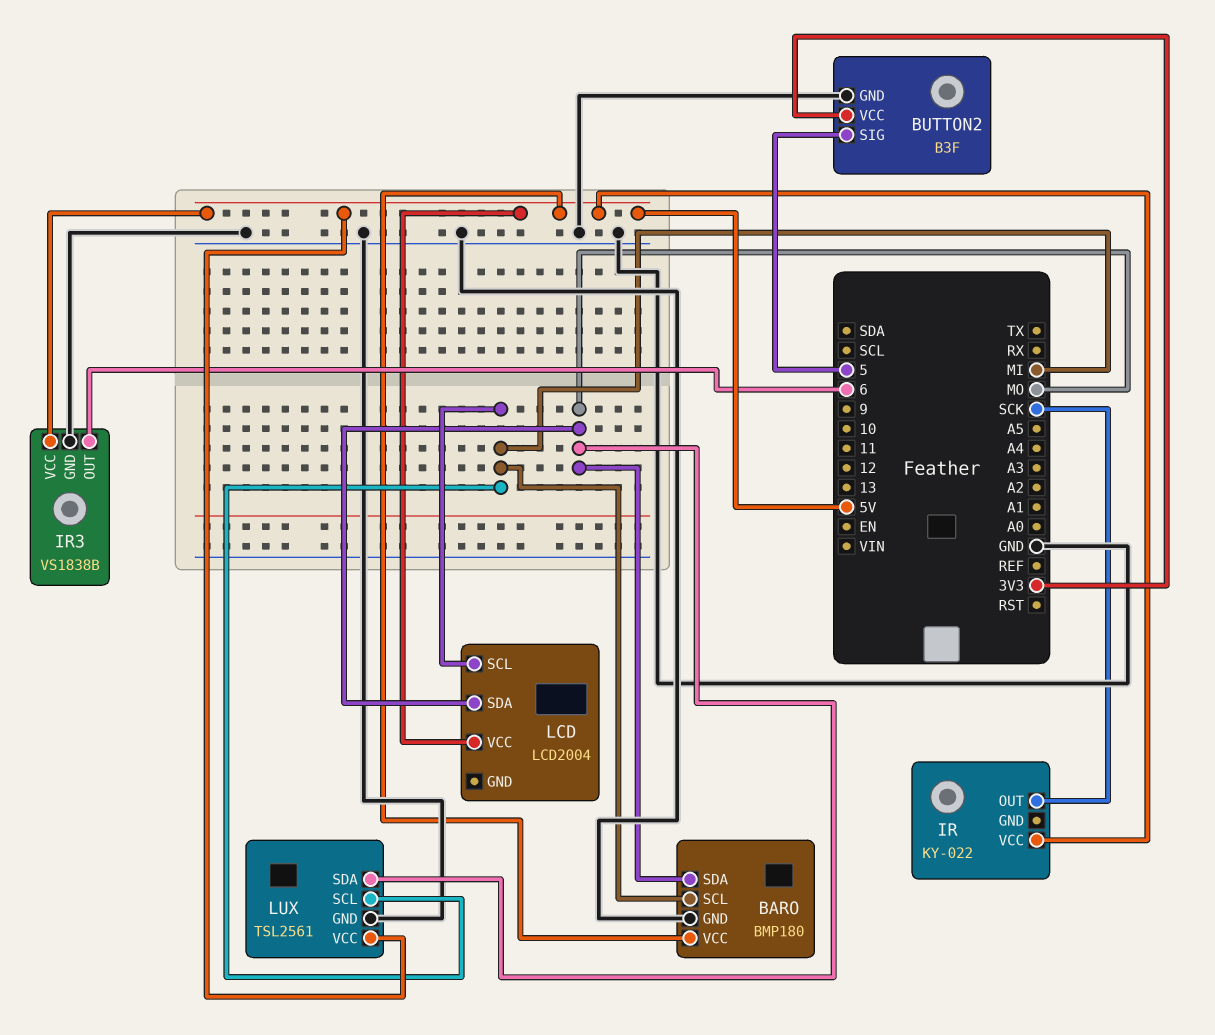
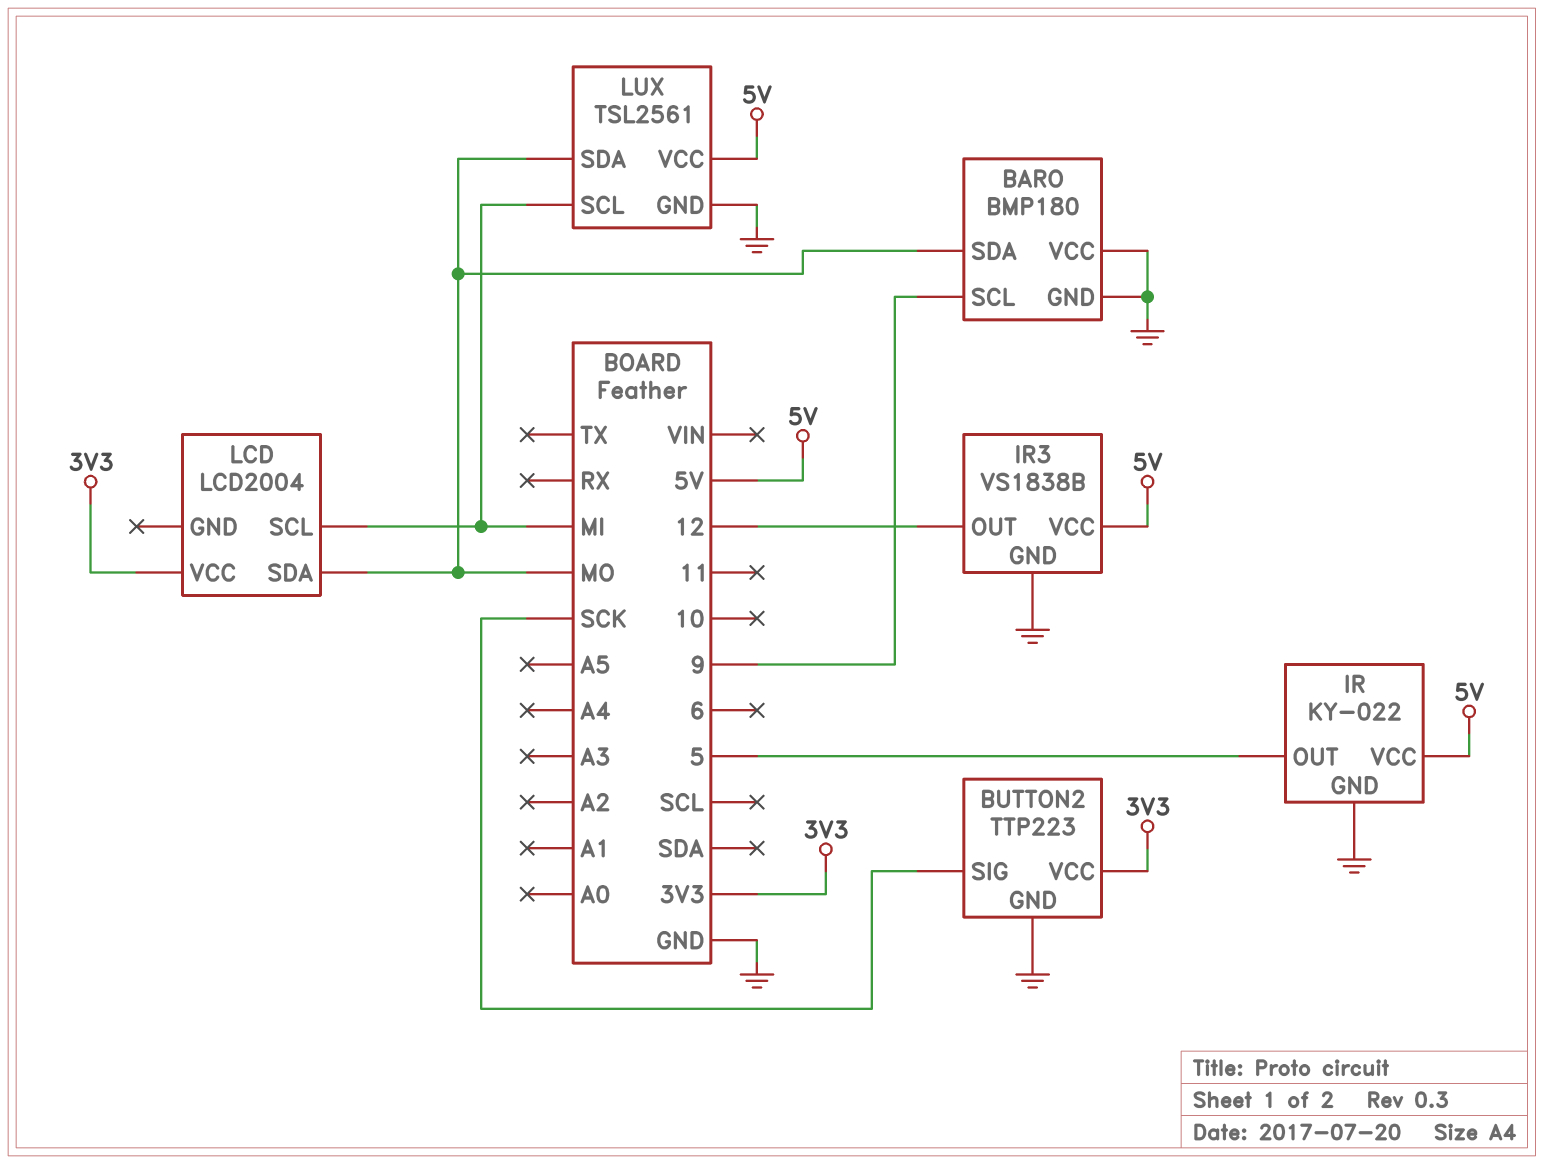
BARO pin SCL: MI -> 9
BARO pin VCC: 5V -> GND
BUTTON2: B3F -> TTP223
BUTTON2 pin SIG: 5 -> SCK
IR pin GND: none -> GND
IR pin OUT: SCK -> 5
IR3 pin OUT: 6 -> 12
LCD pin VCC: 5V -> 3V3

